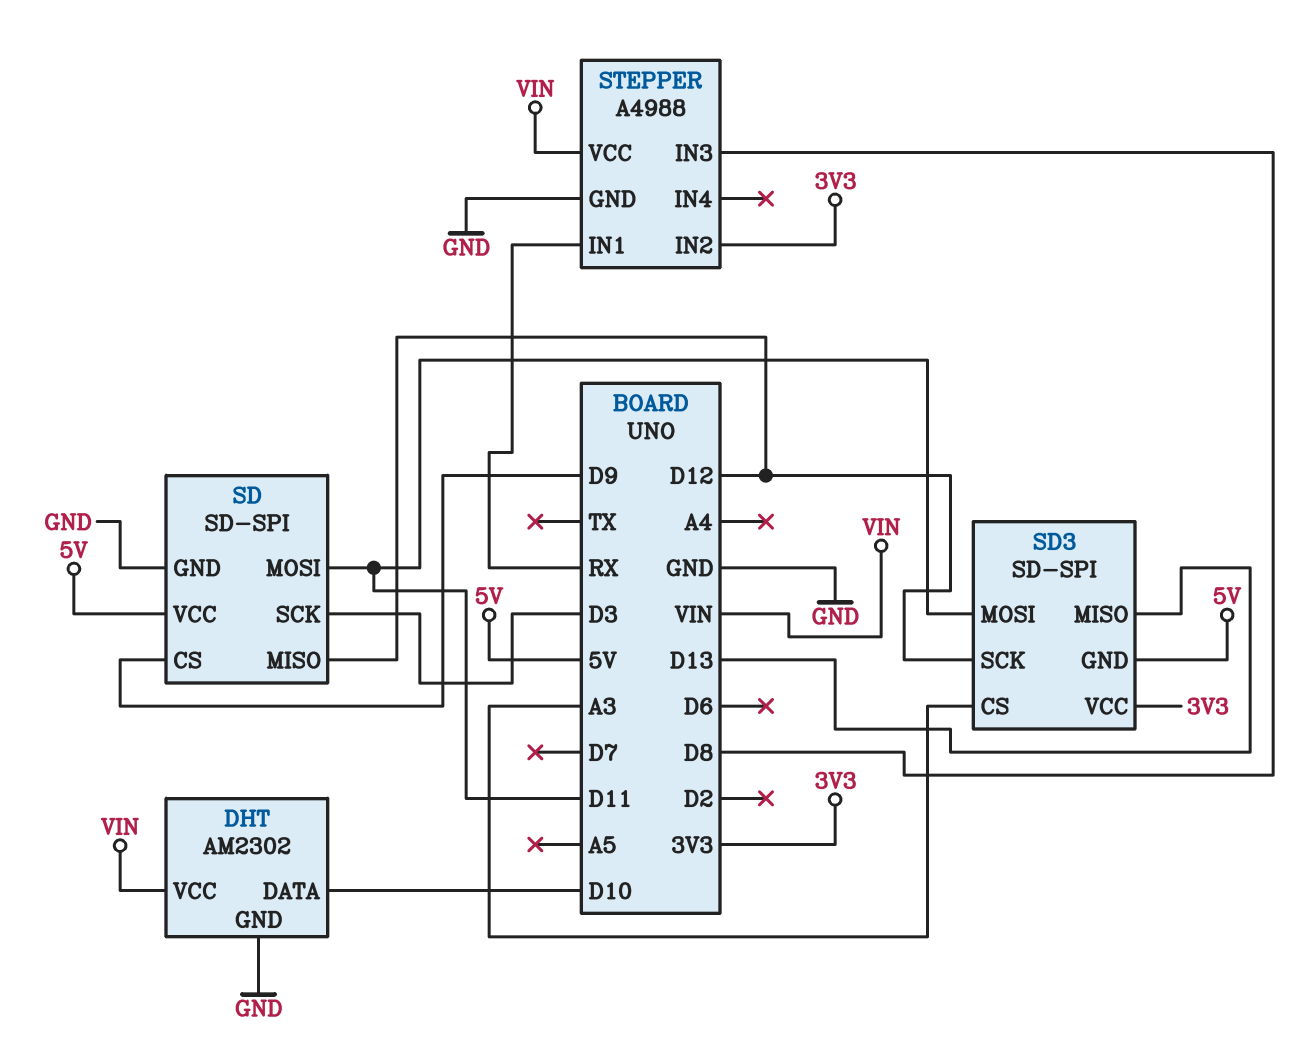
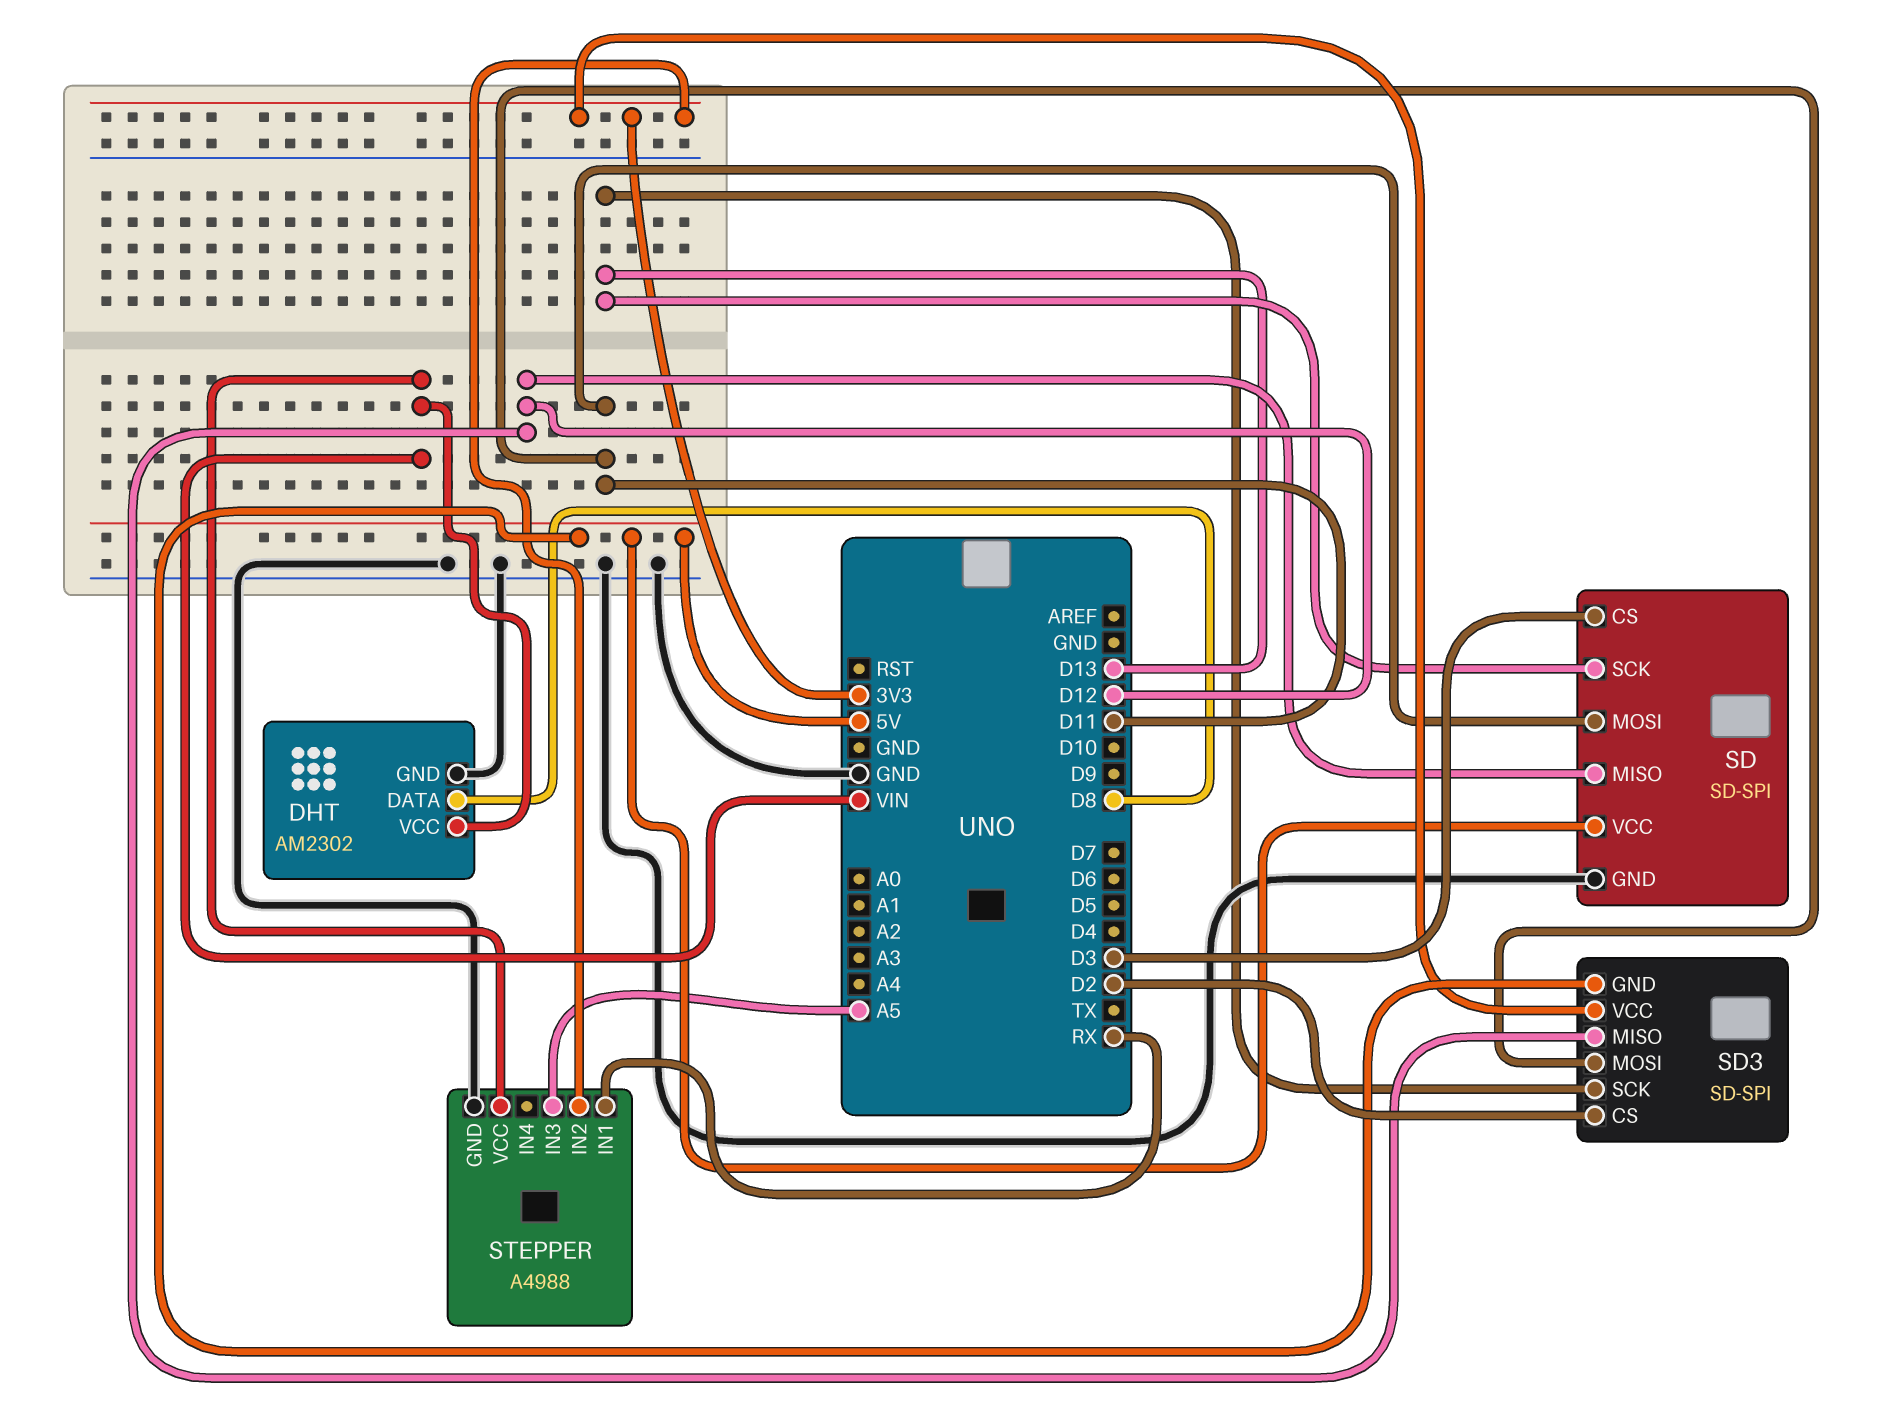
DHT pin DATA: D10 -> D8
SD pin CS: D9 -> D3
SD pin SCK: D3 -> D13
SD3 pin CS: A3 -> D2
SD3 pin MISO: D13 -> D12
SD3 pin SCK: D12 -> D13
STEPPER pin IN3: D8 -> A5

